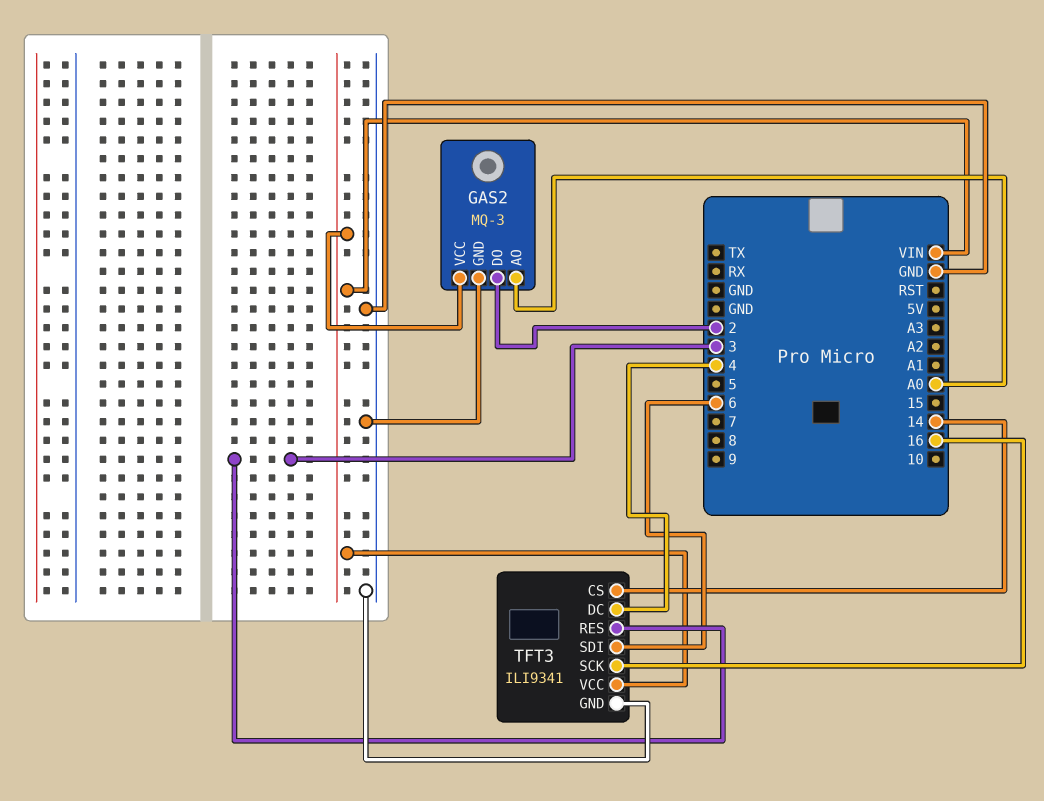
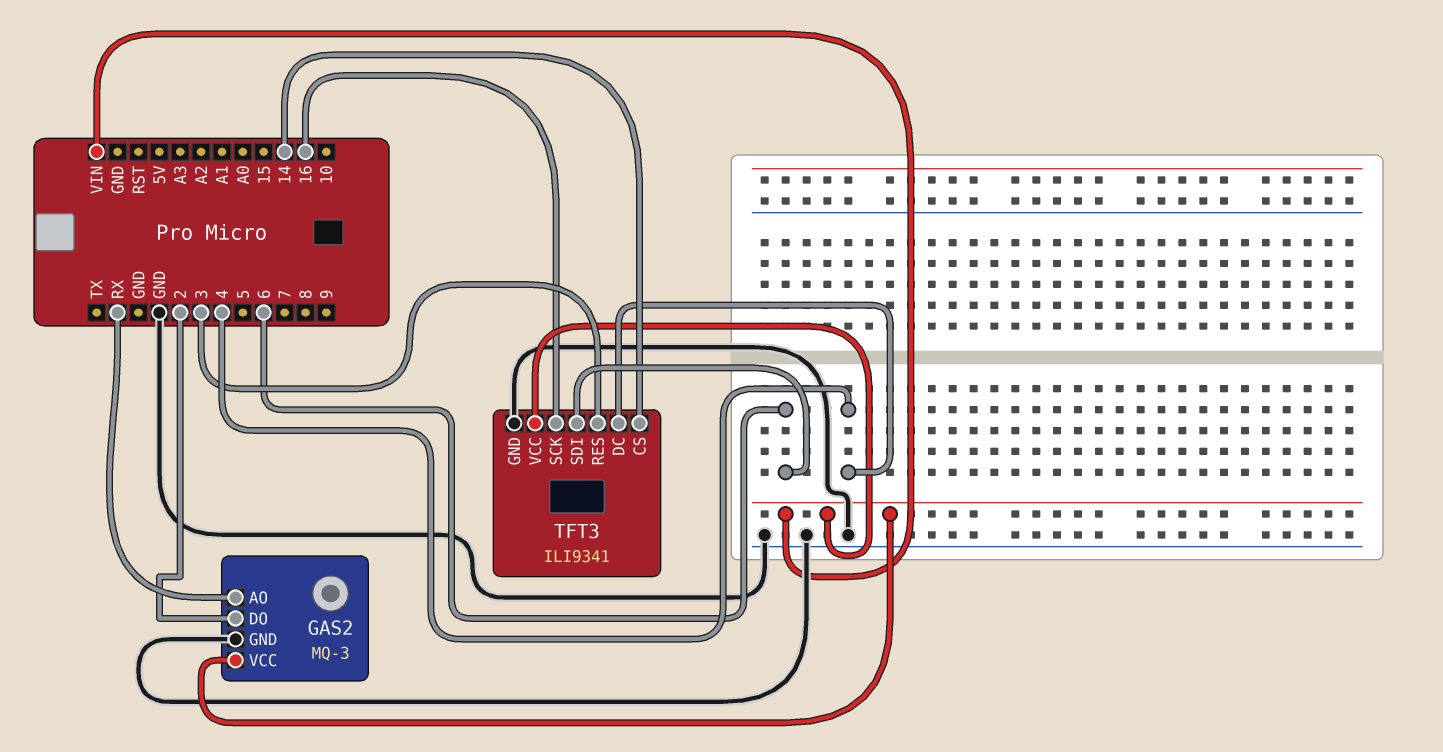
GAS2 pin AO: A0 -> RX

